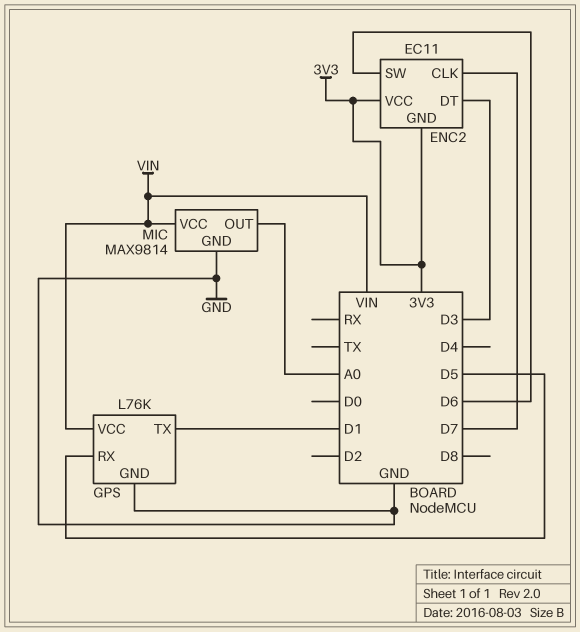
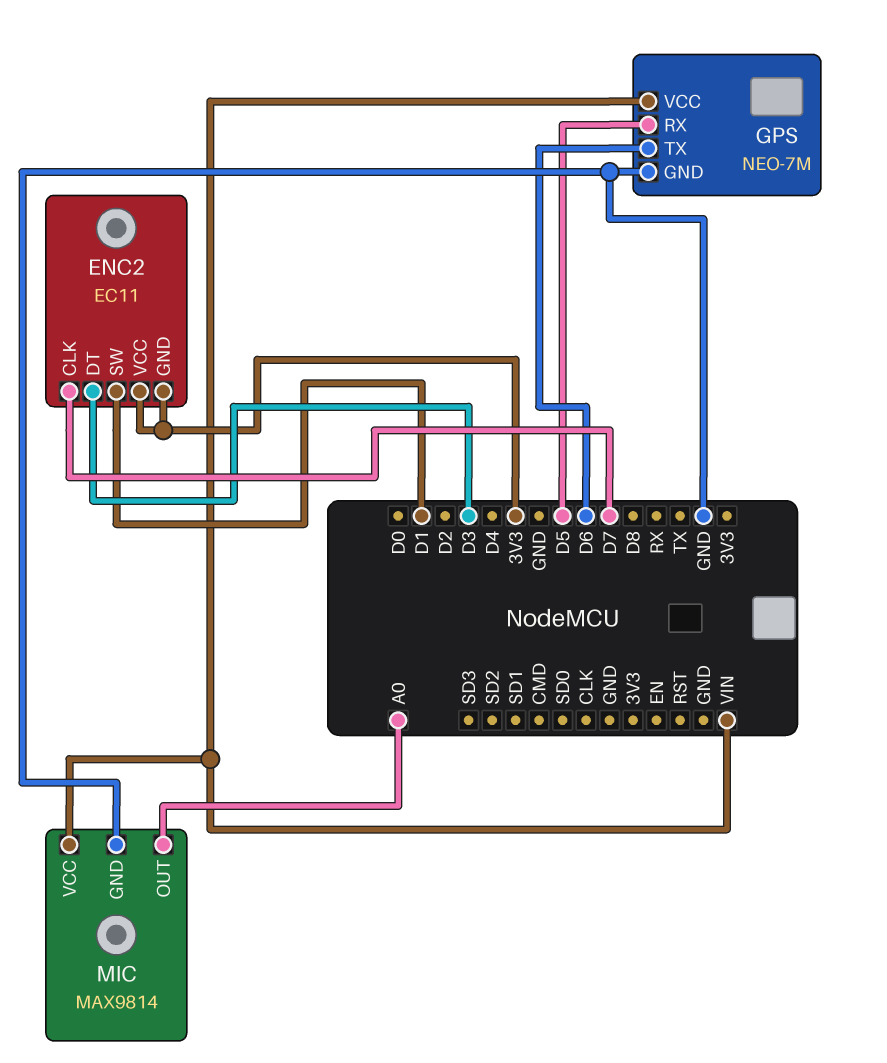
ENC2 pin SW: D6 -> D1
GPS: L76K -> NEO-7M
GPS pin TX: D1 -> D6

